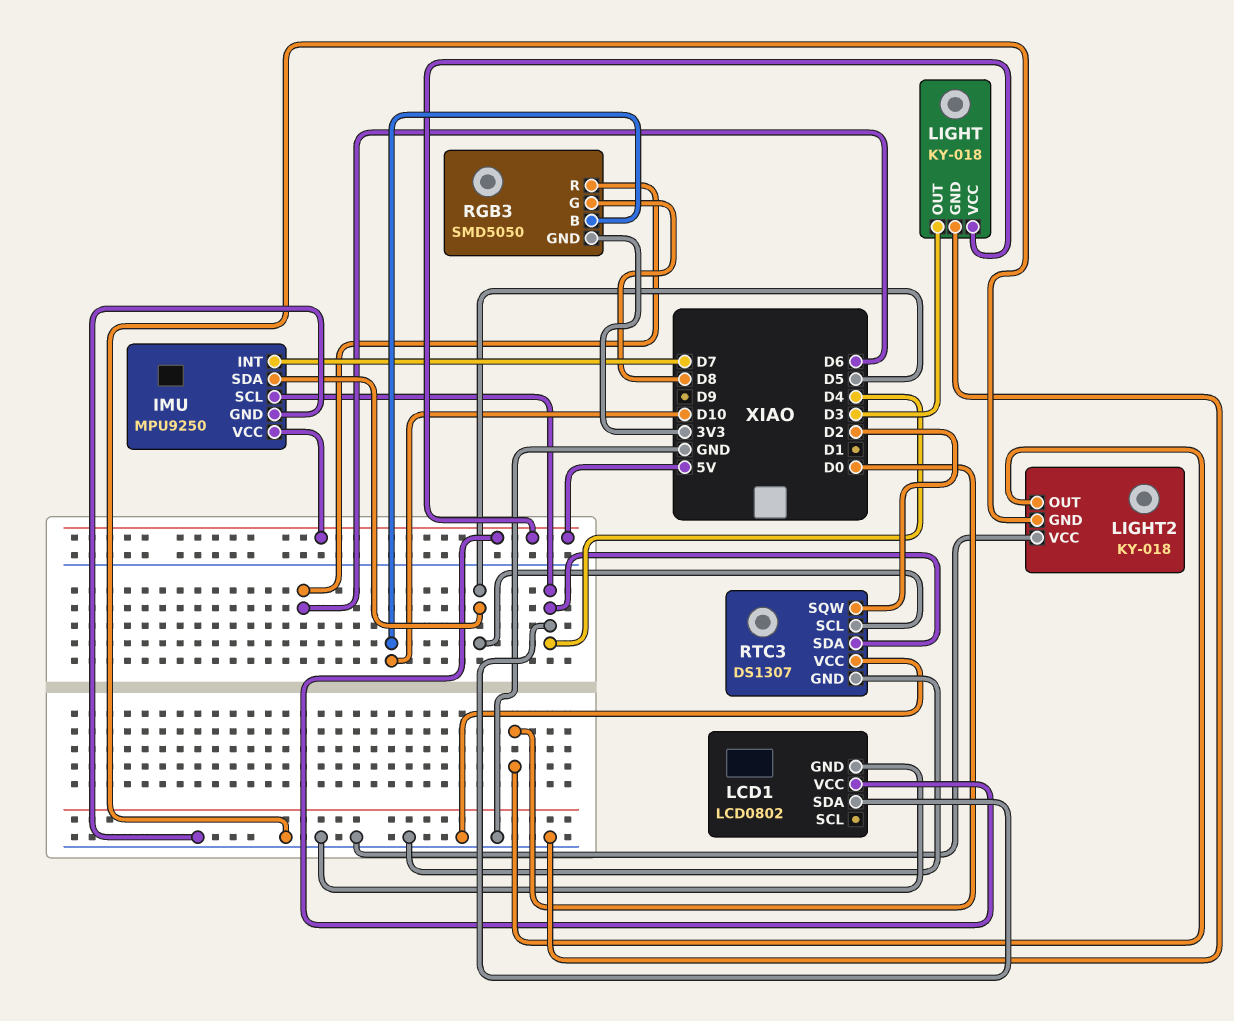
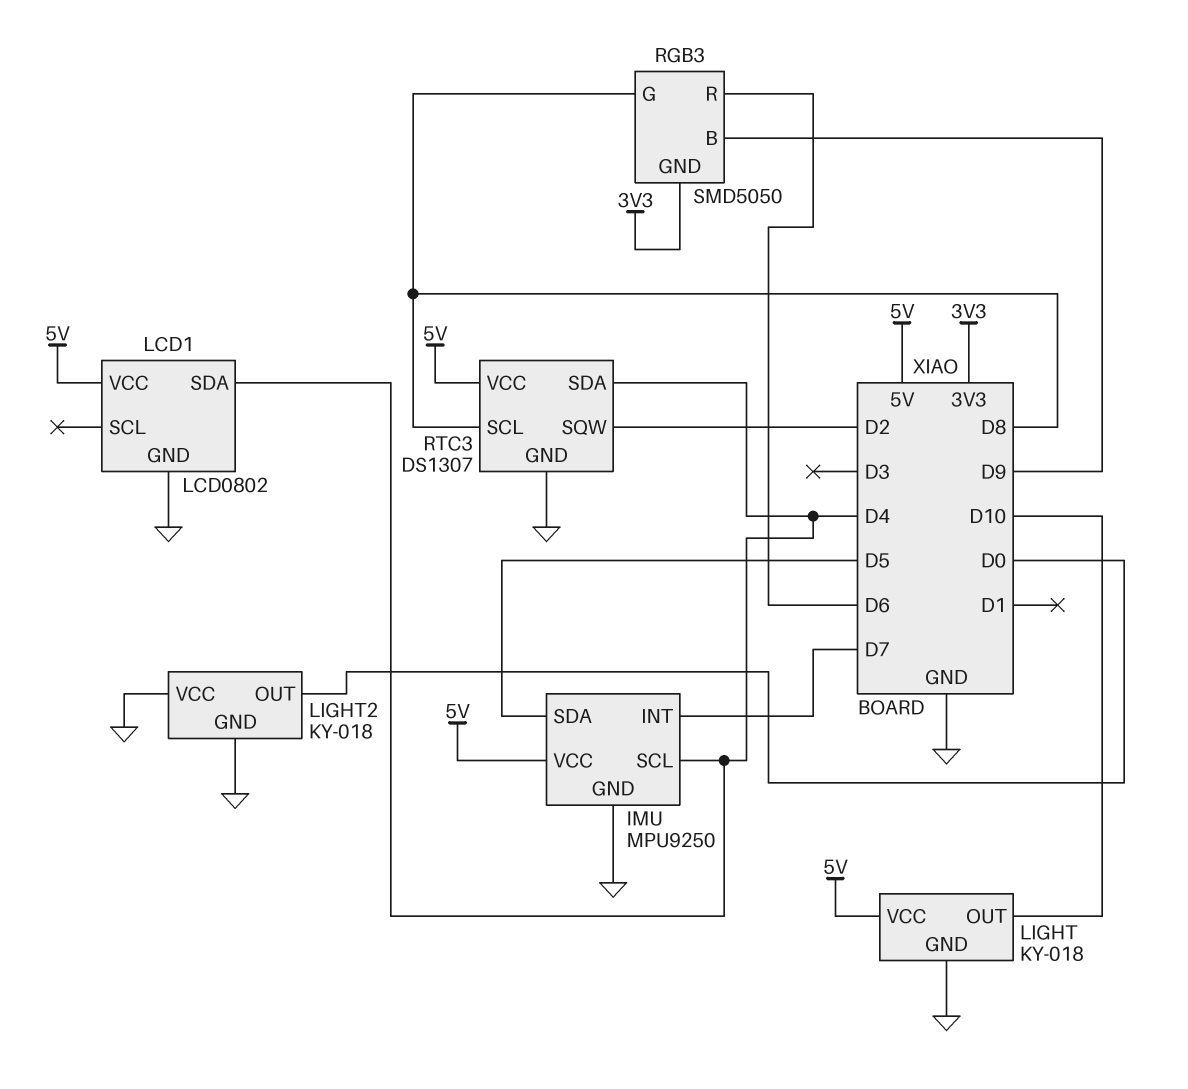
LIGHT pin OUT: D3 -> D10
RGB3 pin B: D10 -> D9
RTC3 pin SCL: D5 -> D8
RTC3 pin VCC: GND -> 5V

